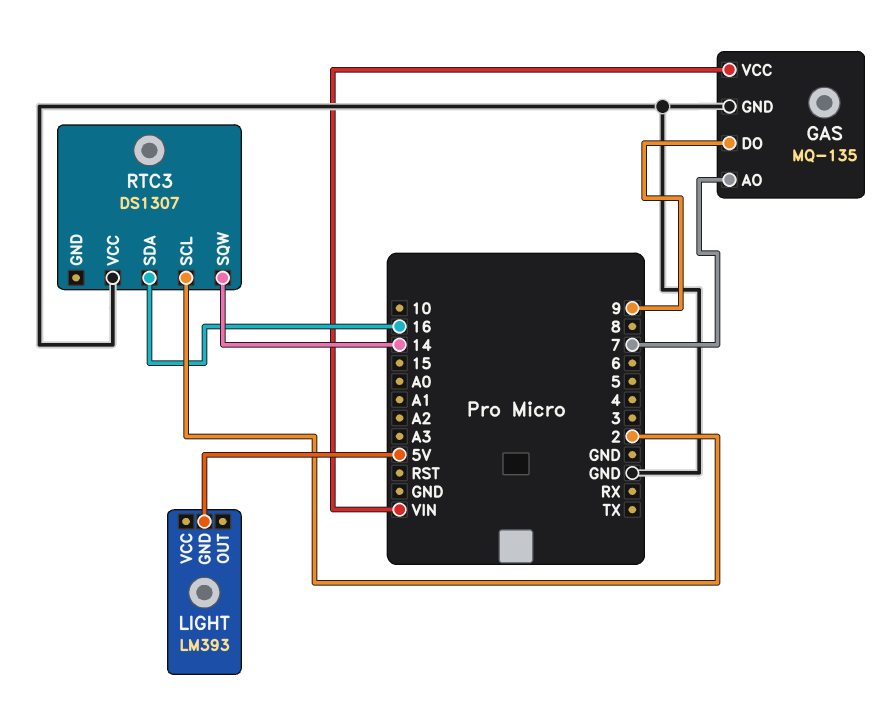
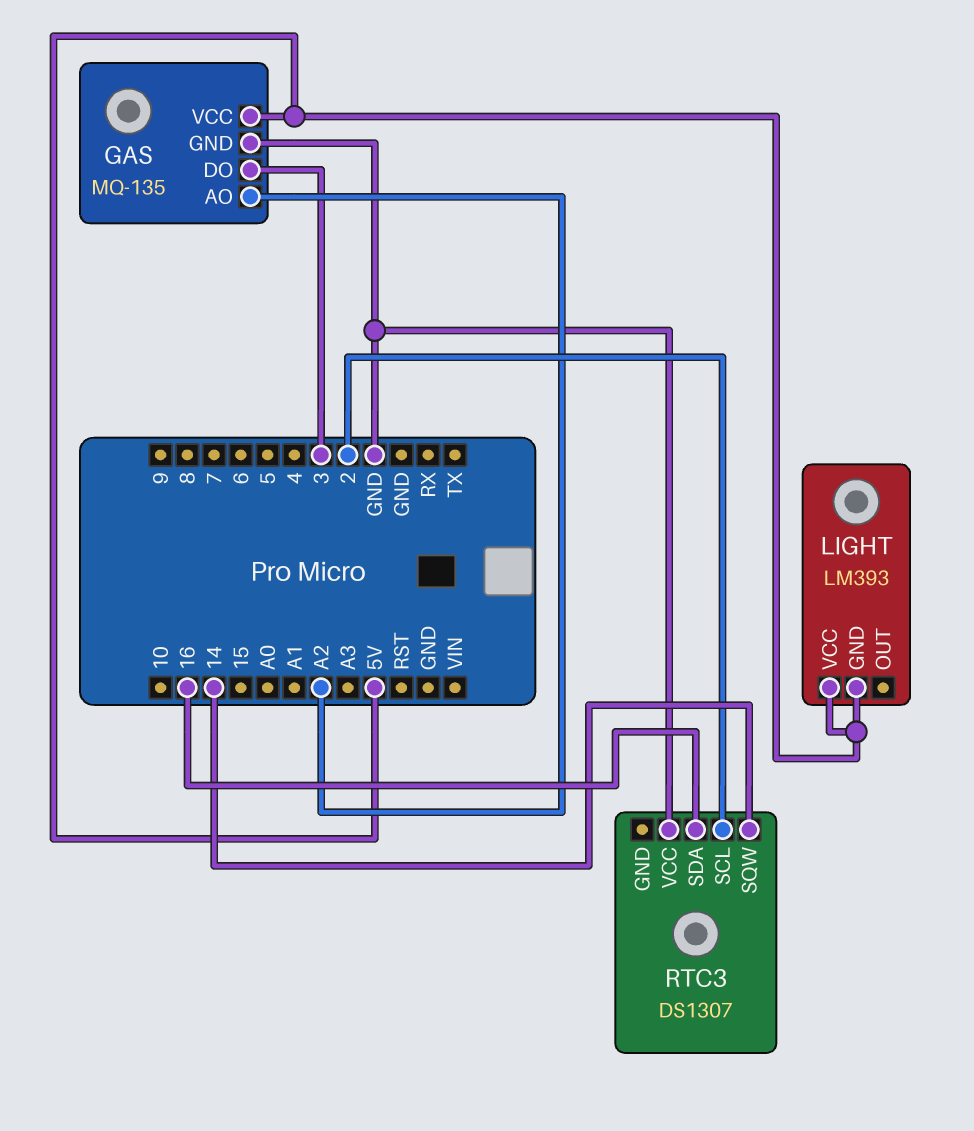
GAS pin AO: 7 -> A2
GAS pin DO: 9 -> 3
GAS pin VCC: VIN -> 5V
LIGHT pin VCC: none -> 5V

